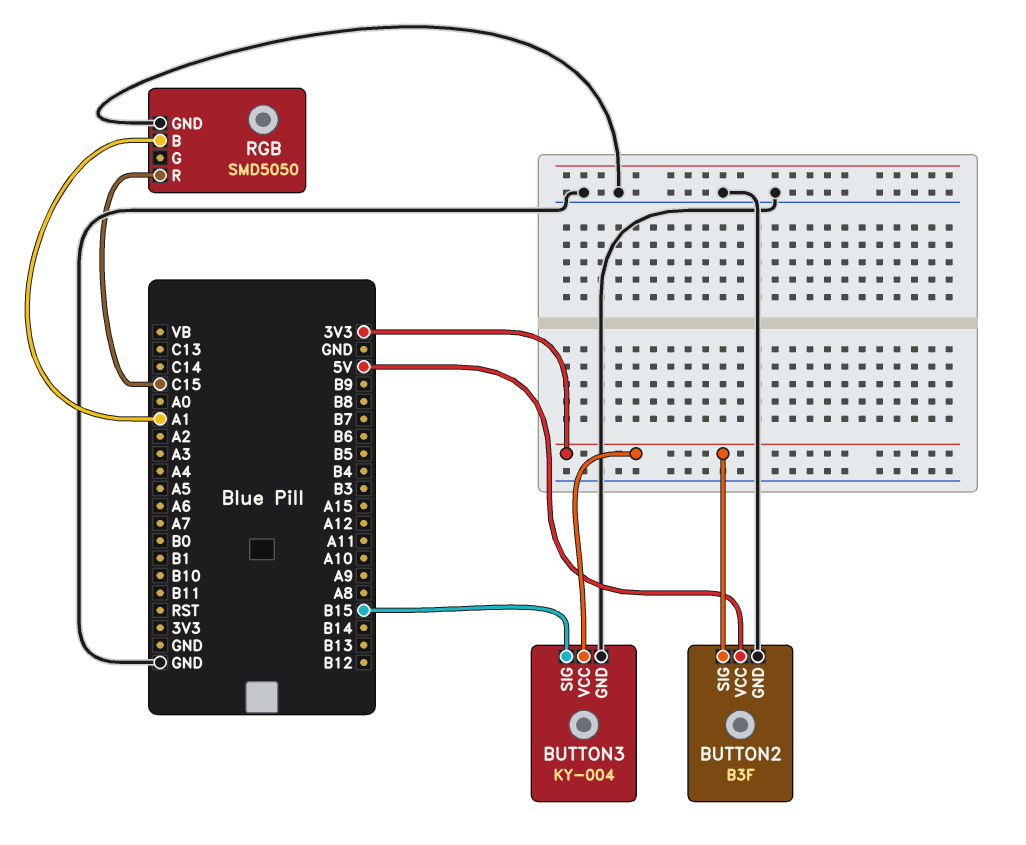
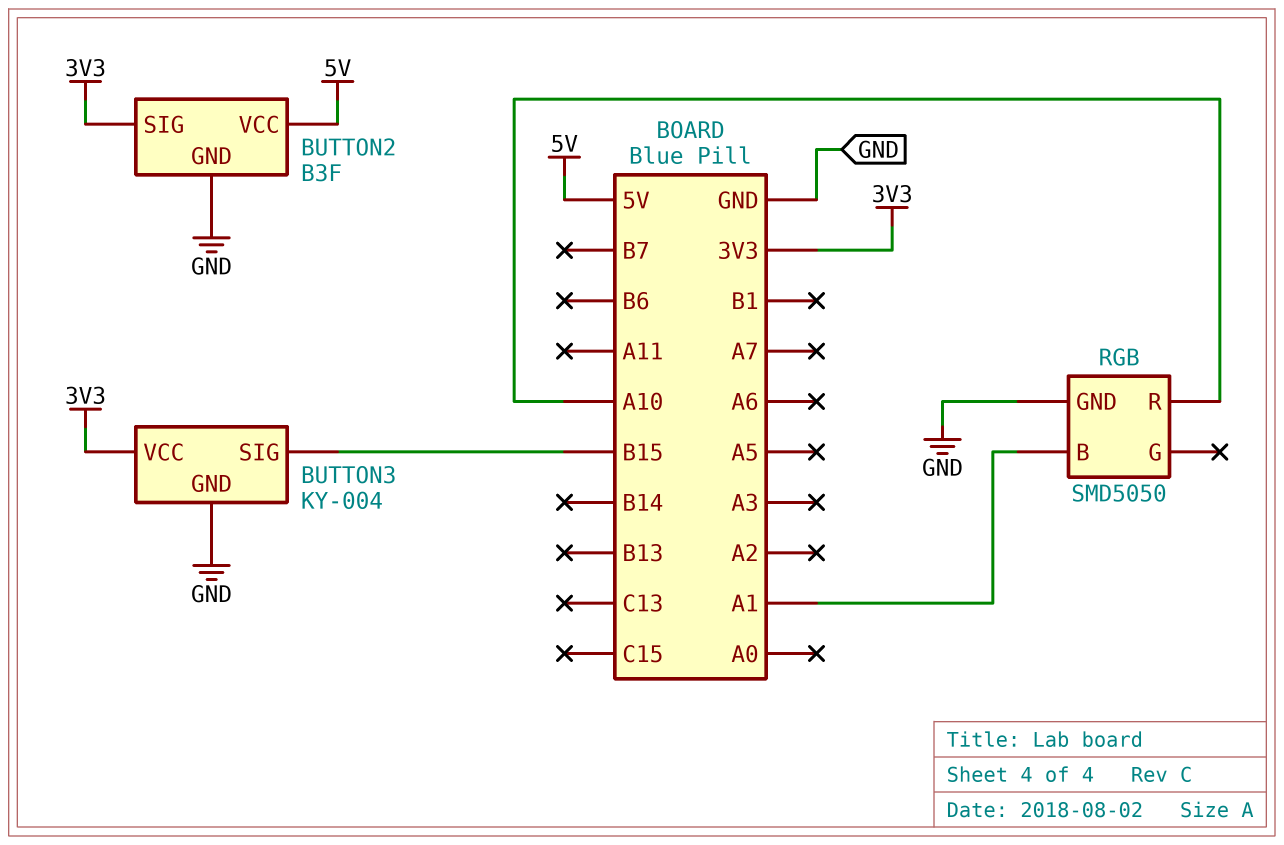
RGB pin R: C15 -> A10

